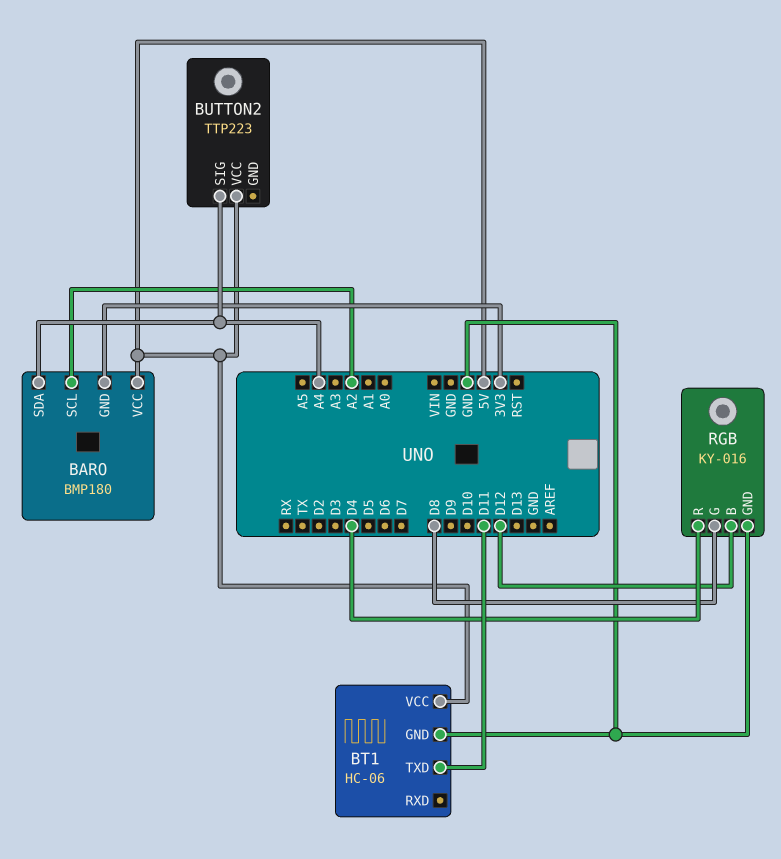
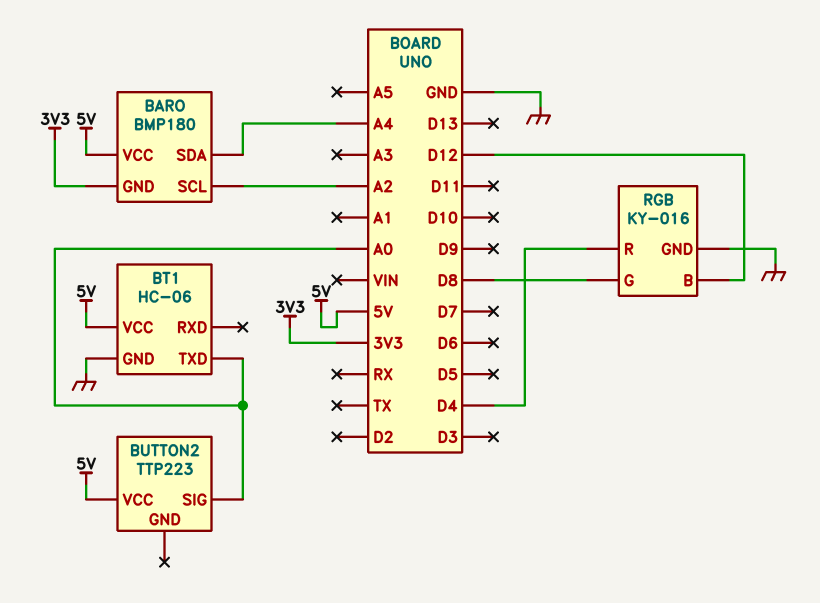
BT1 pin TXD: D11 -> A0
BUTTON2 pin SIG: A4 -> A0

